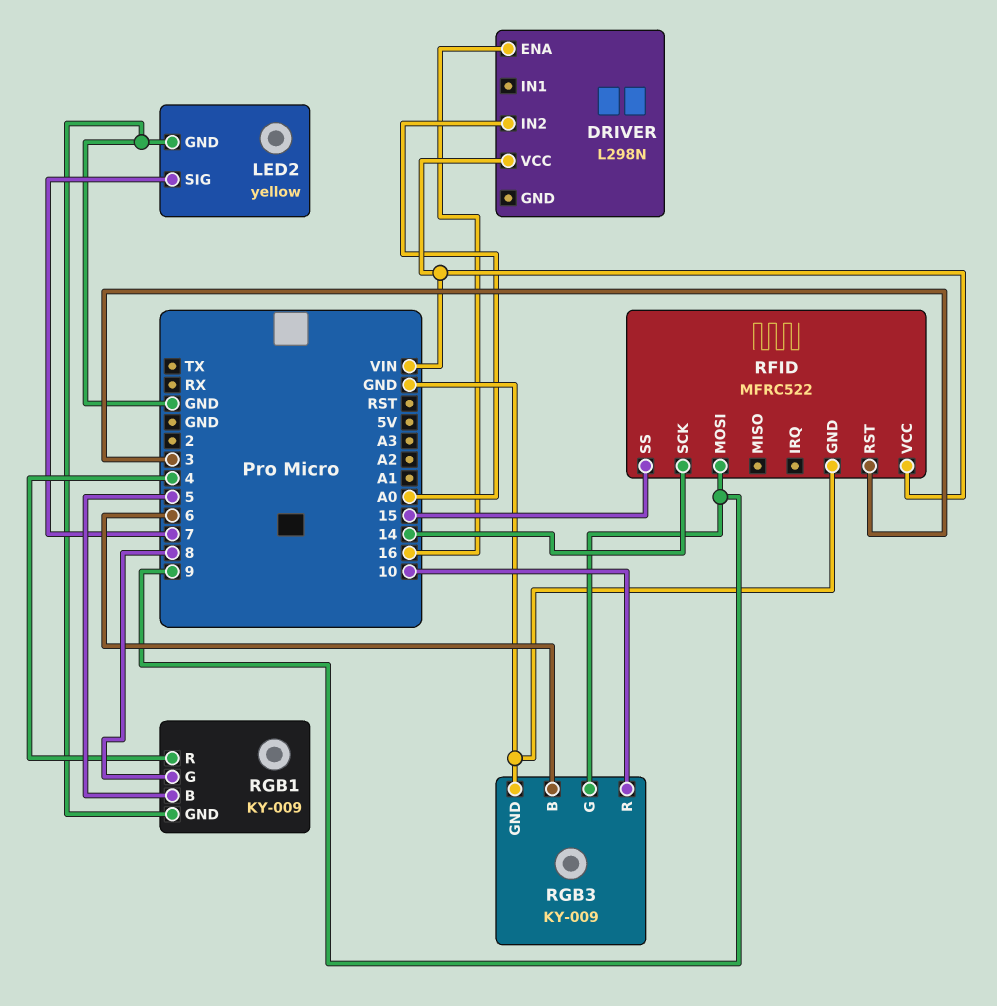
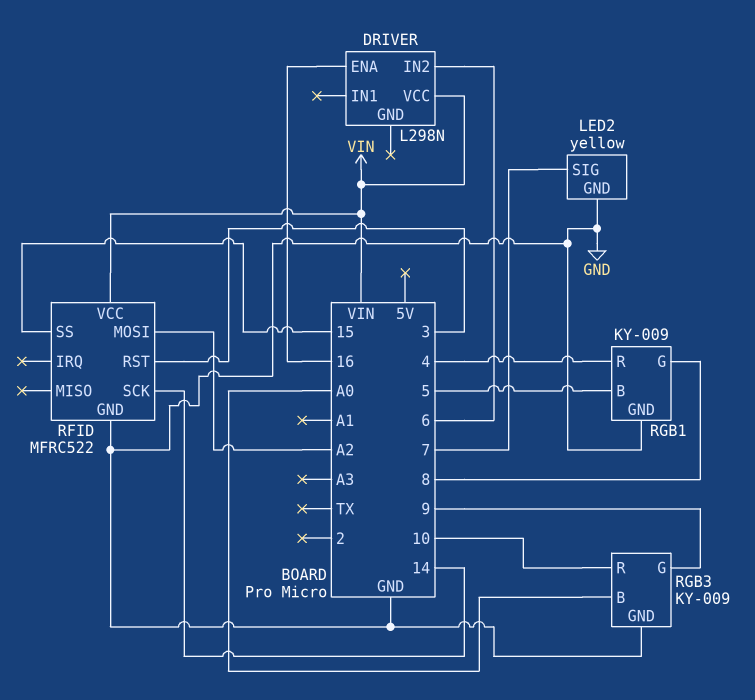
DRIVER pin IN2: A0 -> 6
RFID pin MOSI: 9 -> A2
RGB3 pin B: 6 -> A0

